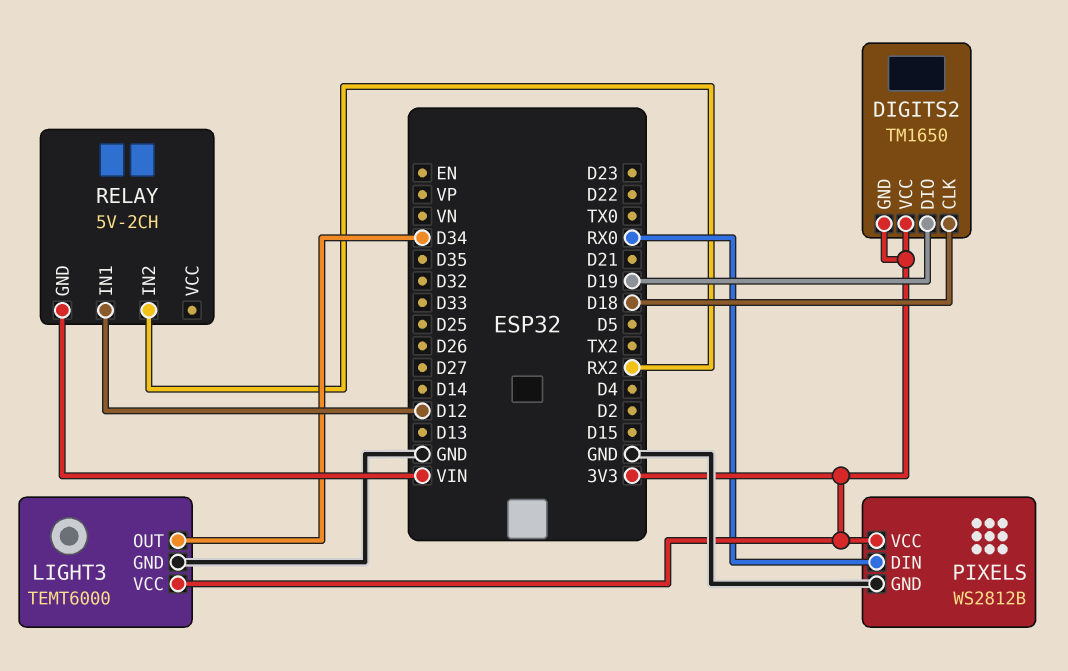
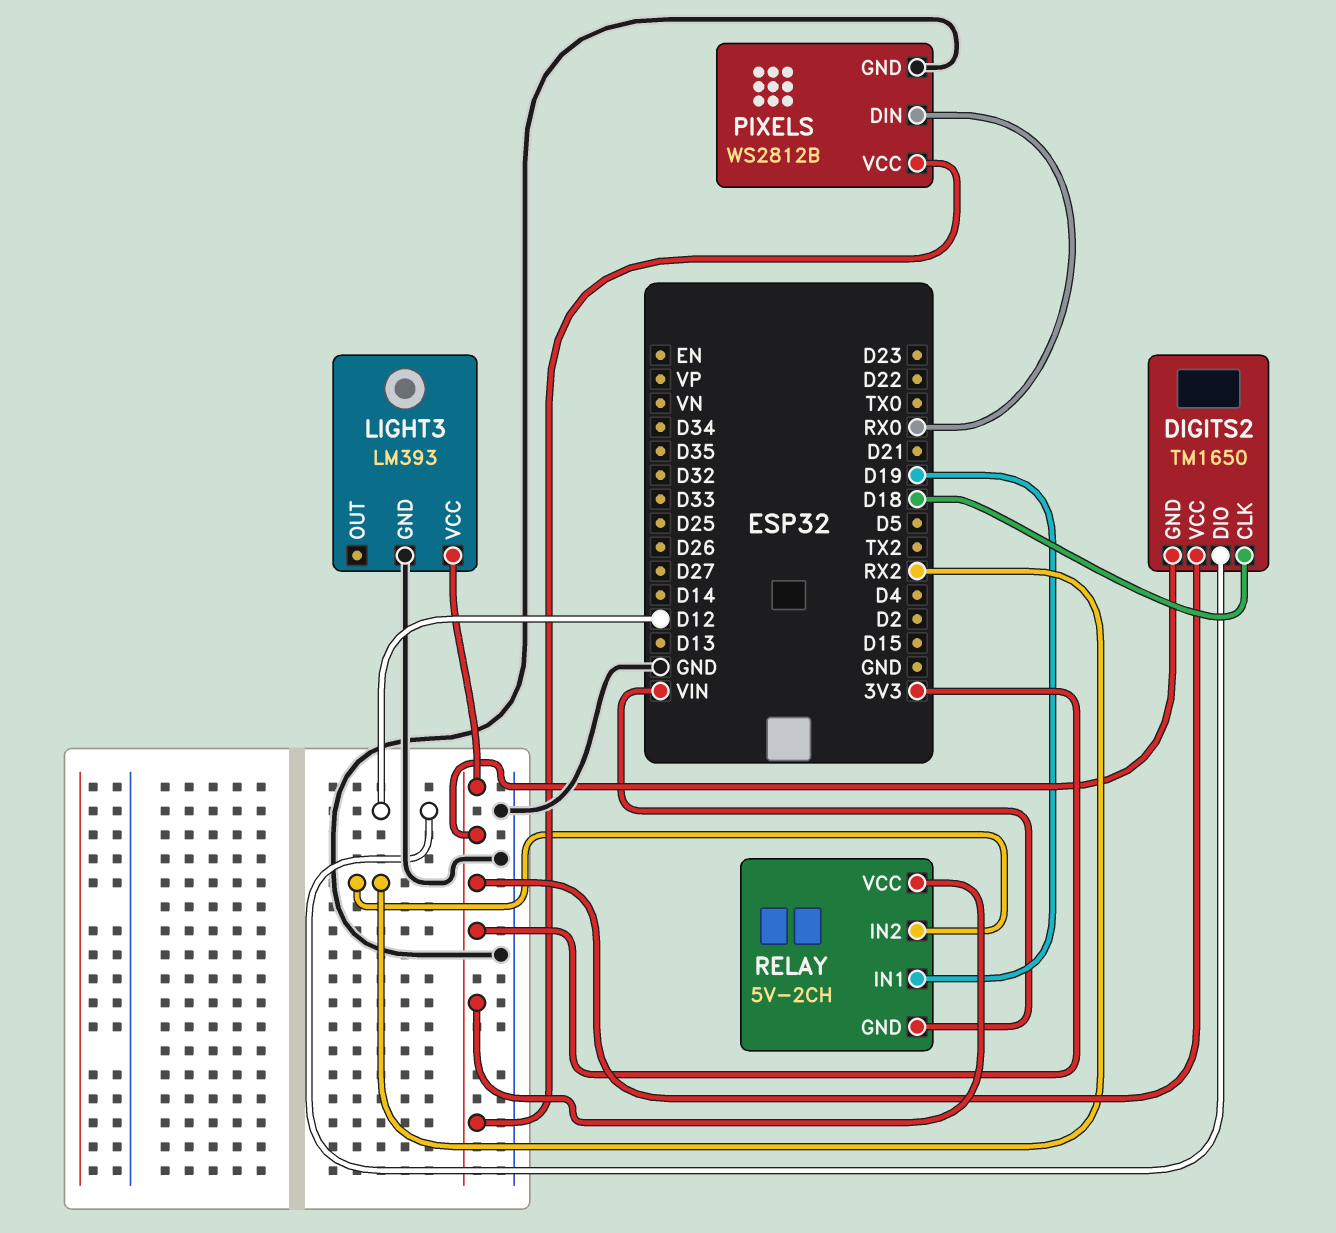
DIGITS2 pin DIO: D19 -> D12
LIGHT3: TEMT6000 -> LM393
LIGHT3 pin OUT: D34 -> none
RELAY pin IN1: D12 -> D19
RELAY pin VCC: none -> 3V3

